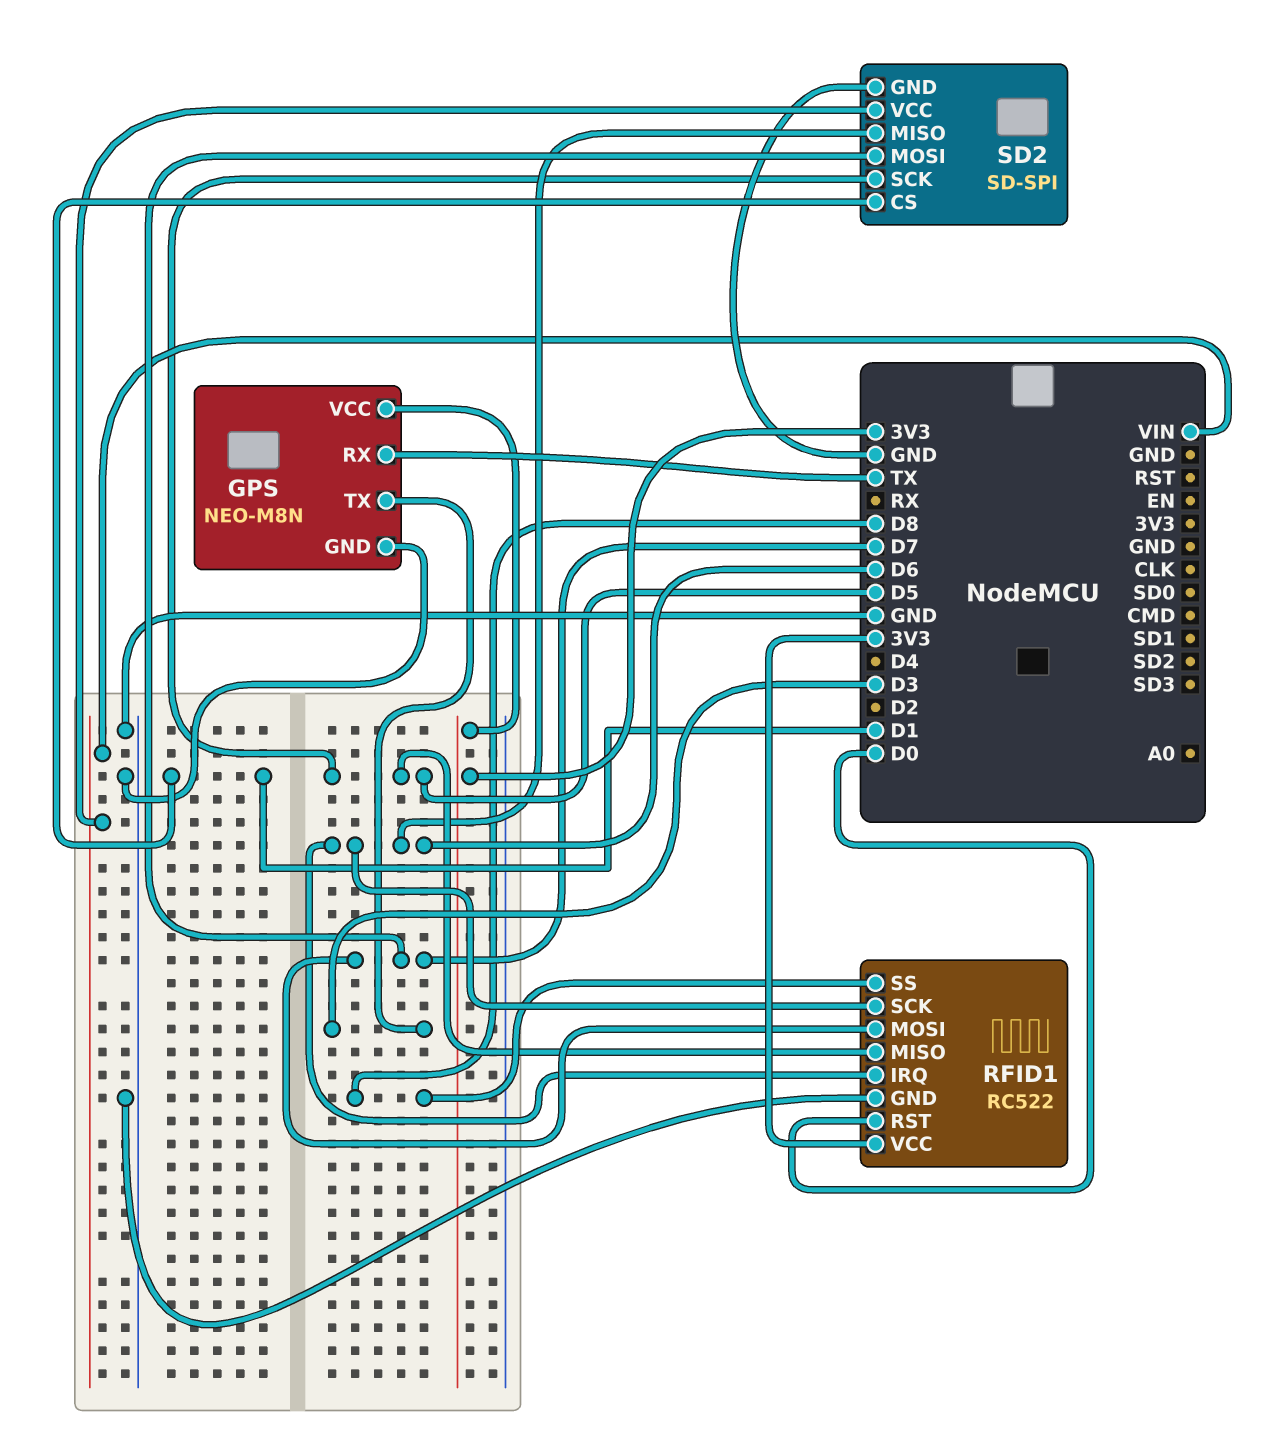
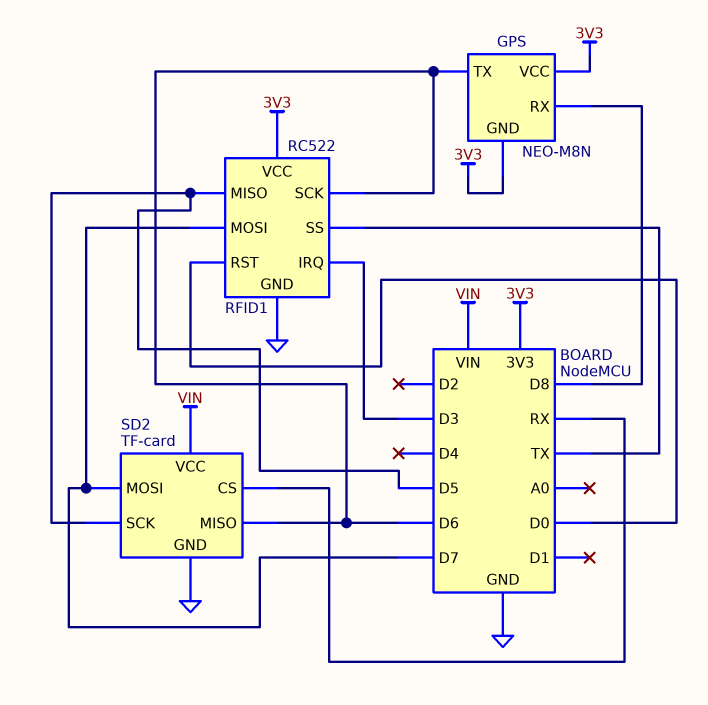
GPS pin GND: GND -> 3V3
GPS pin RX: TX -> D8
GPS pin TX: D3 -> D6
RFID1 pin IRQ: D6 -> D3
RFID1 pin SS: D8 -> TX
SD2: SD-SPI -> TF-card
SD2 pin CS: D1 -> RX

